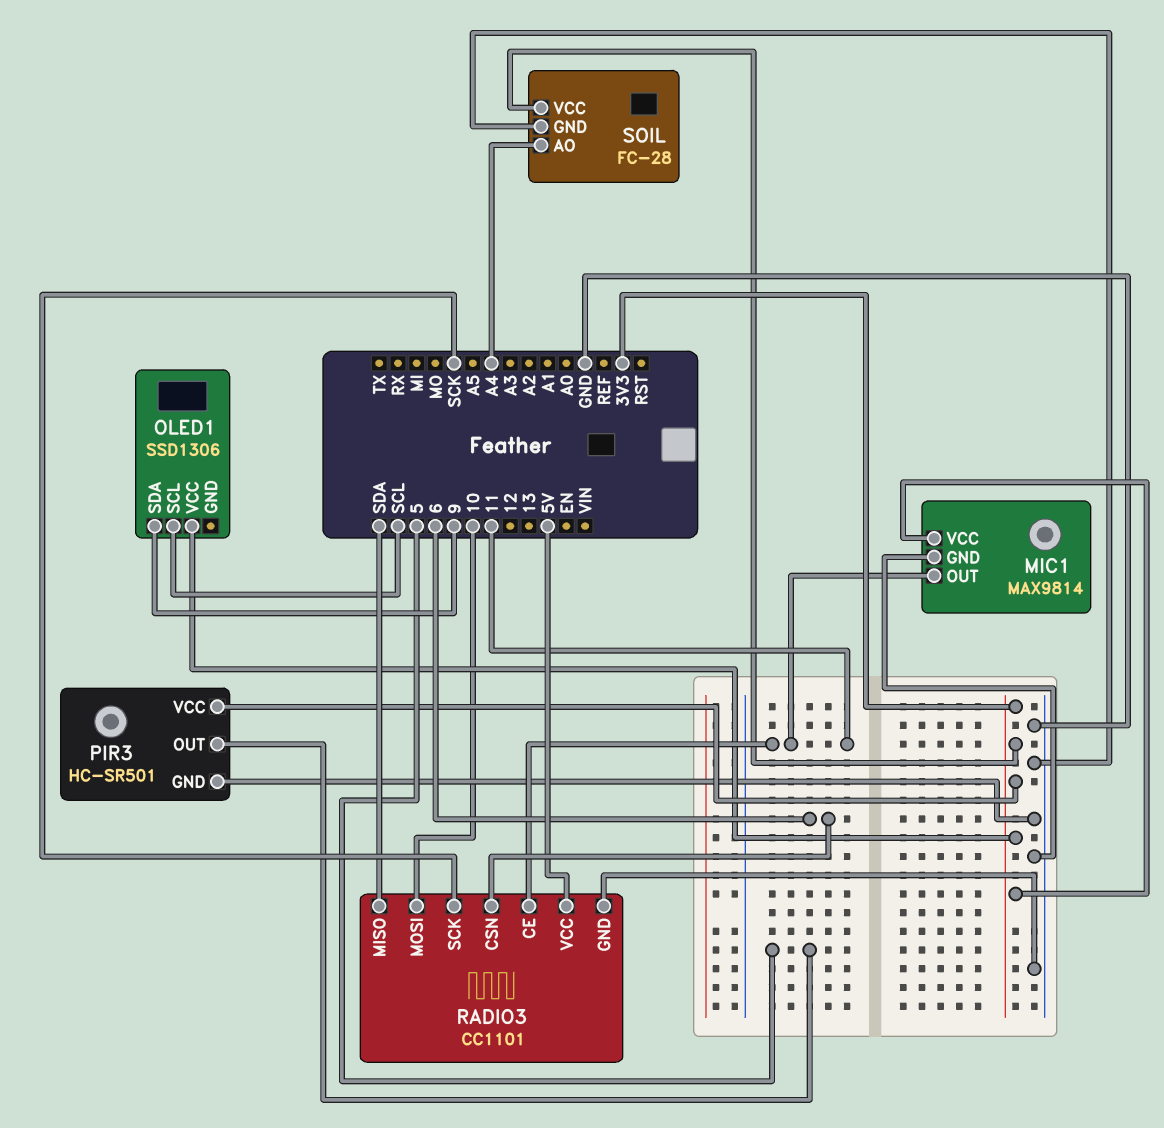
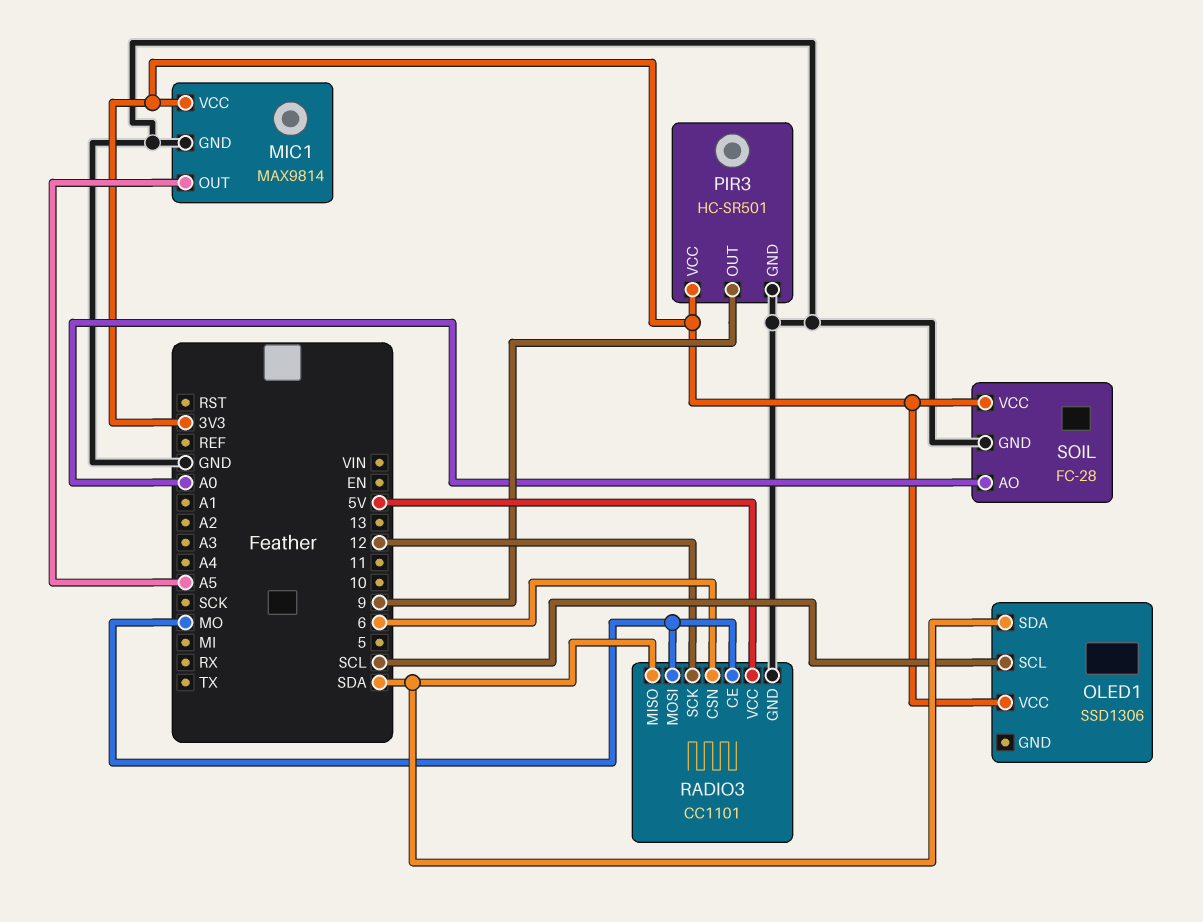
MIC1 pin OUT: 11 -> A5
OLED1 pin SDA: 9 -> SDA
PIR3 pin OUT: 5 -> 9
RADIO3 pin CE: 11 -> MO
RADIO3 pin MOSI: 10 -> MO
RADIO3 pin SCK: SCK -> 12
SOIL pin AO: A4 -> A0

